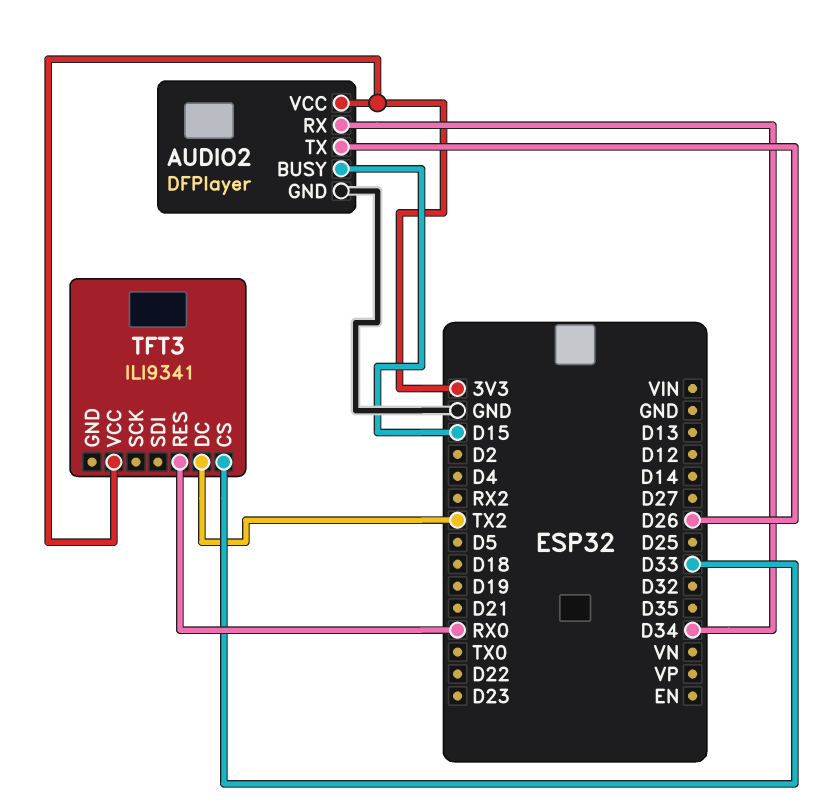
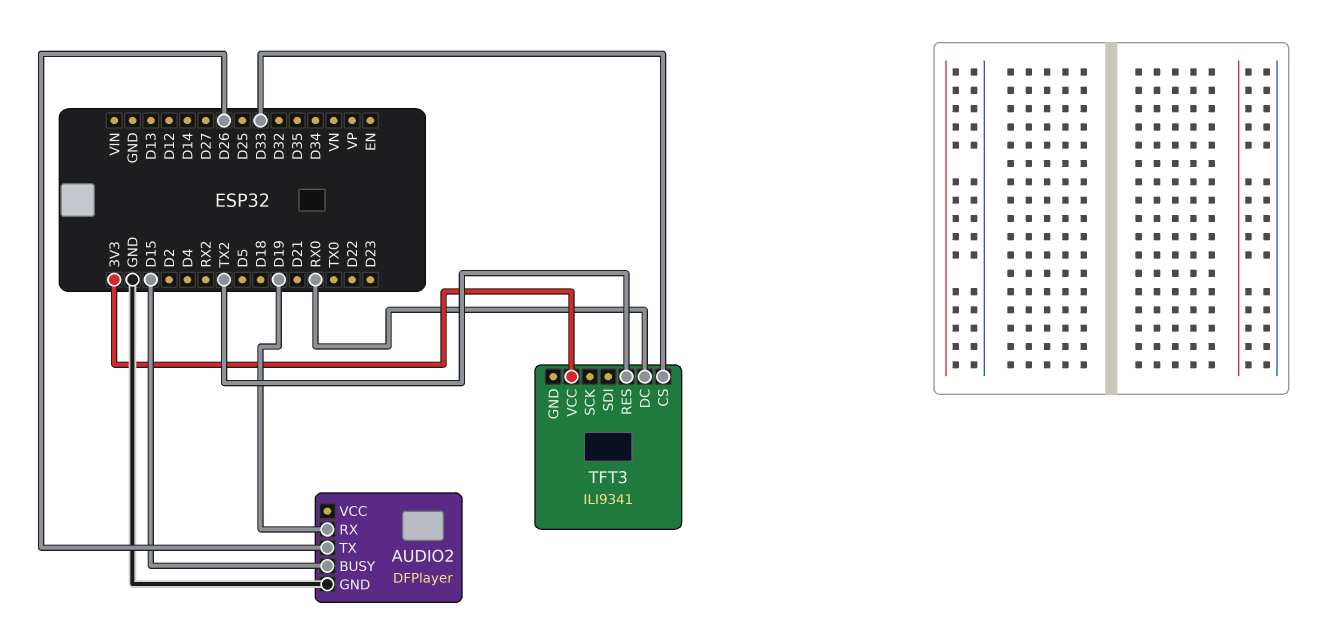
AUDIO2 pin RX: D34 -> D19
AUDIO2 pin VCC: 3V3 -> none
TFT3 pin DC: TX2 -> RX0
TFT3 pin RES: RX0 -> TX2

